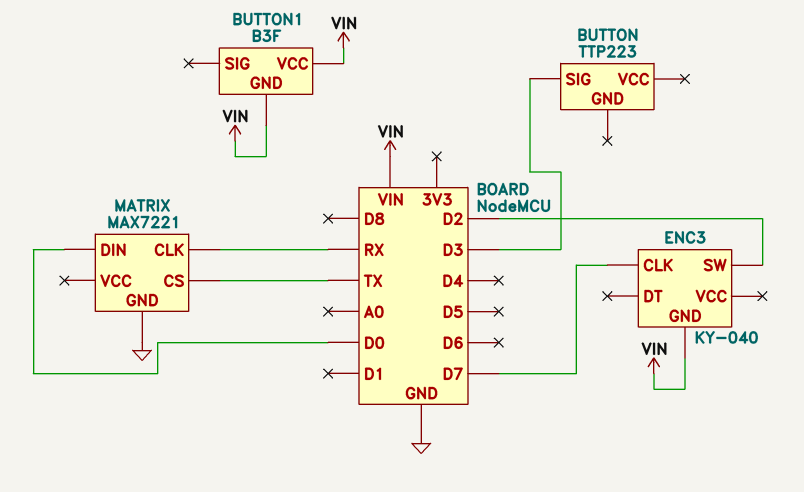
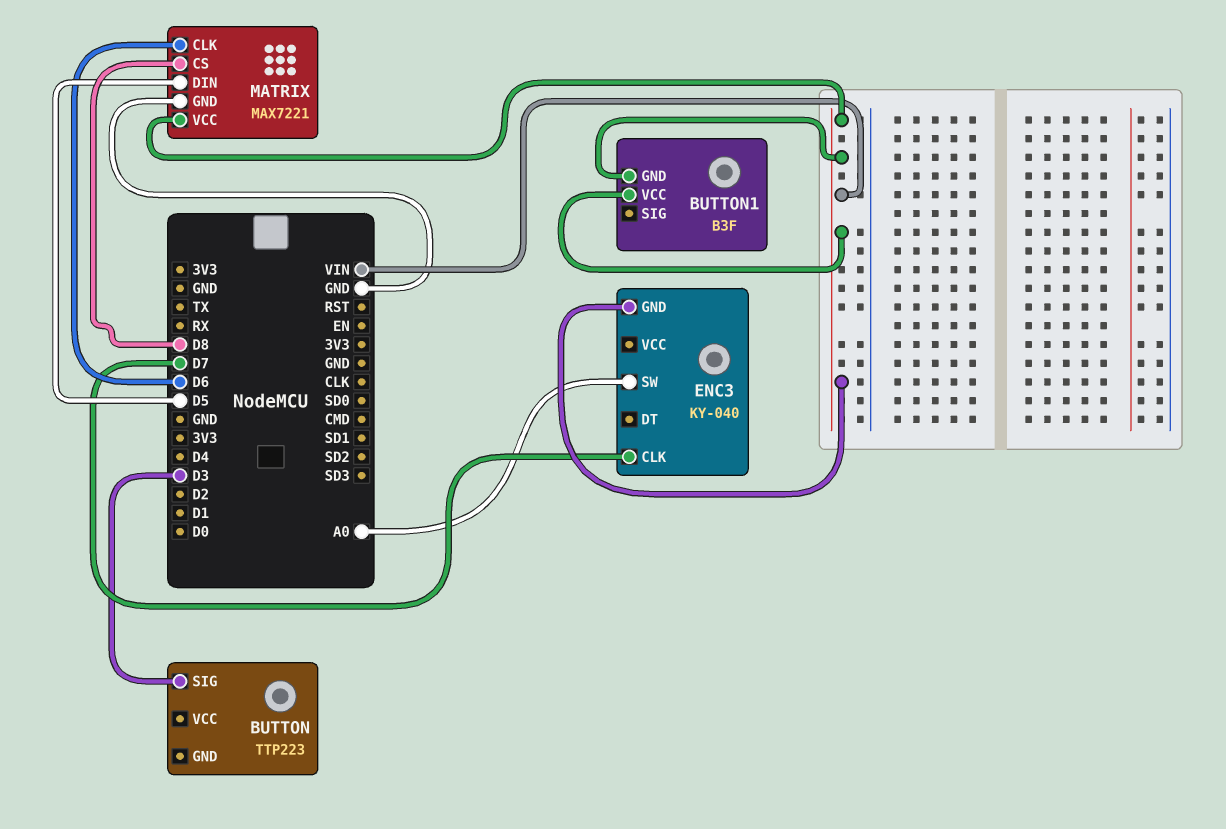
ENC3 pin SW: D2 -> A0
MATRIX pin CLK: RX -> D6
MATRIX pin CS: TX -> D8
MATRIX pin DIN: D0 -> D5
MATRIX pin VCC: none -> VIN

